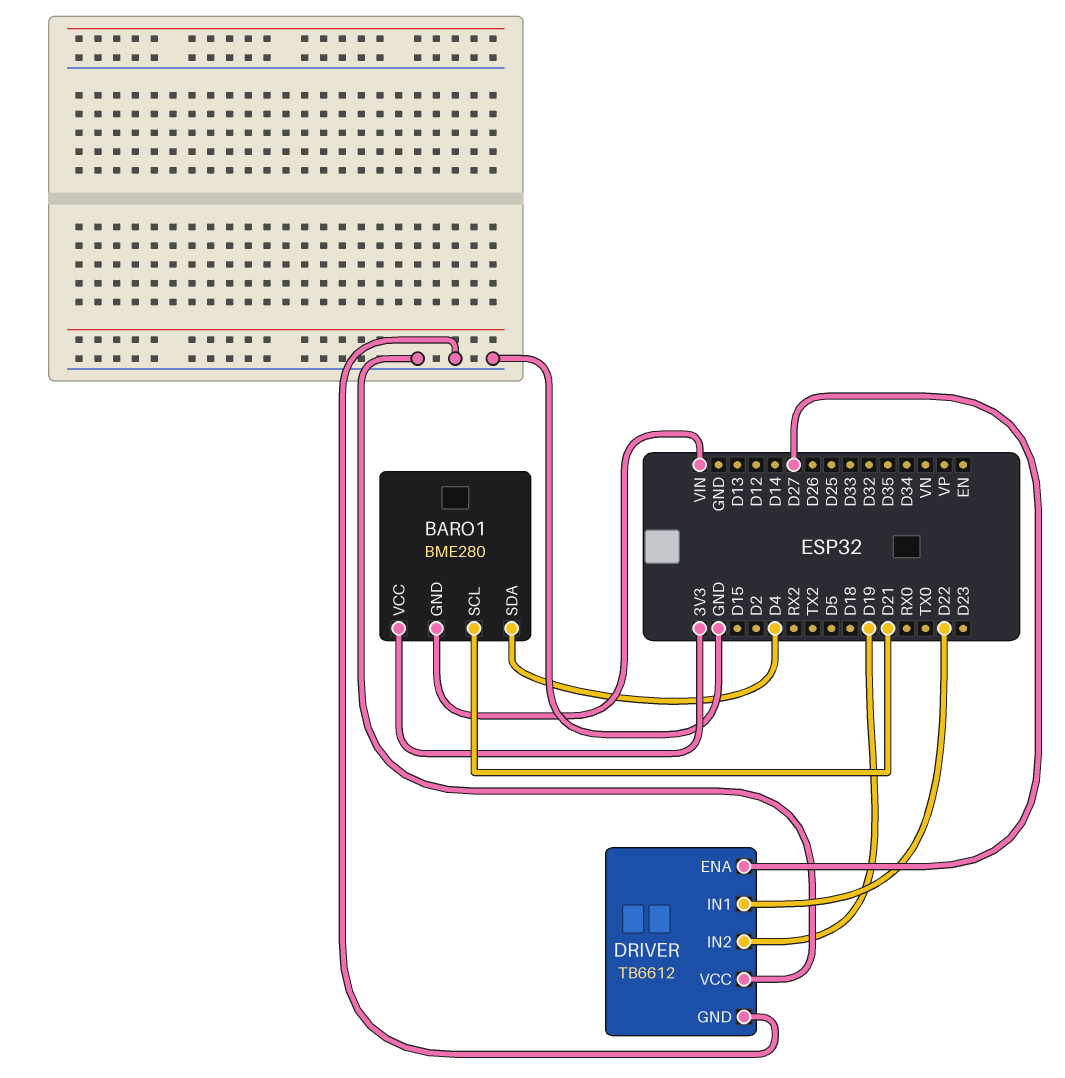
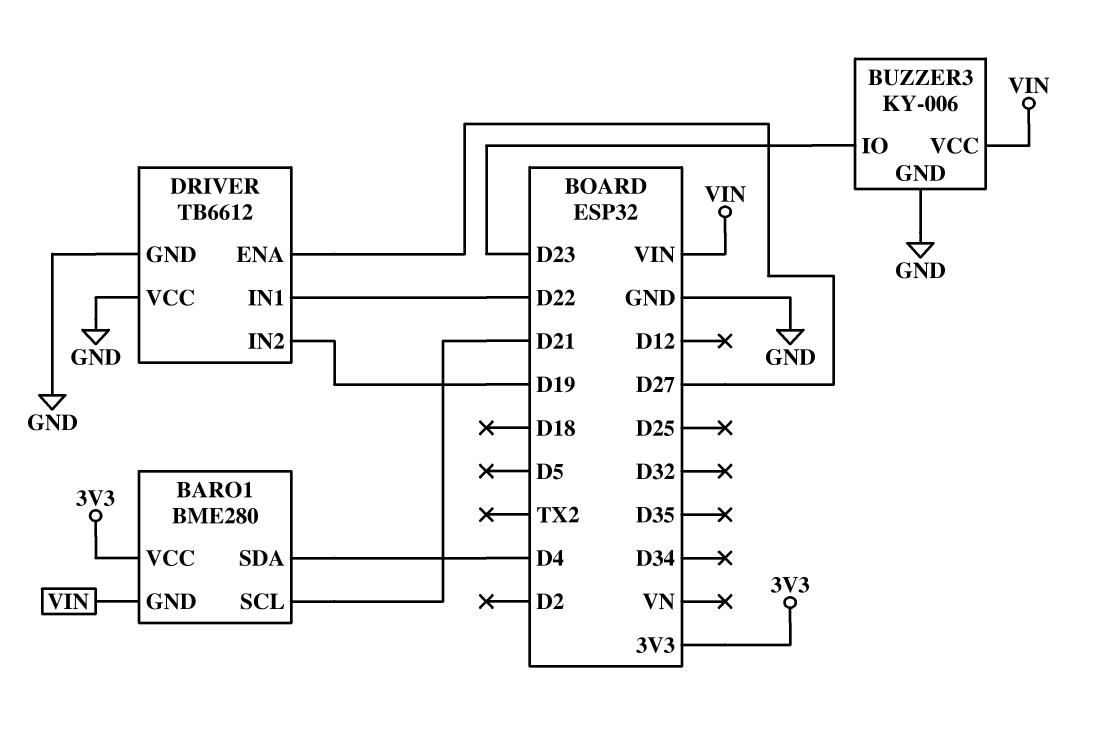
BUZZER3: none -> KY-006
BUZZER3 pin GND: none -> GND
BUZZER3 pin IO: none -> D23
BUZZER3 pin VCC: none -> VIN

